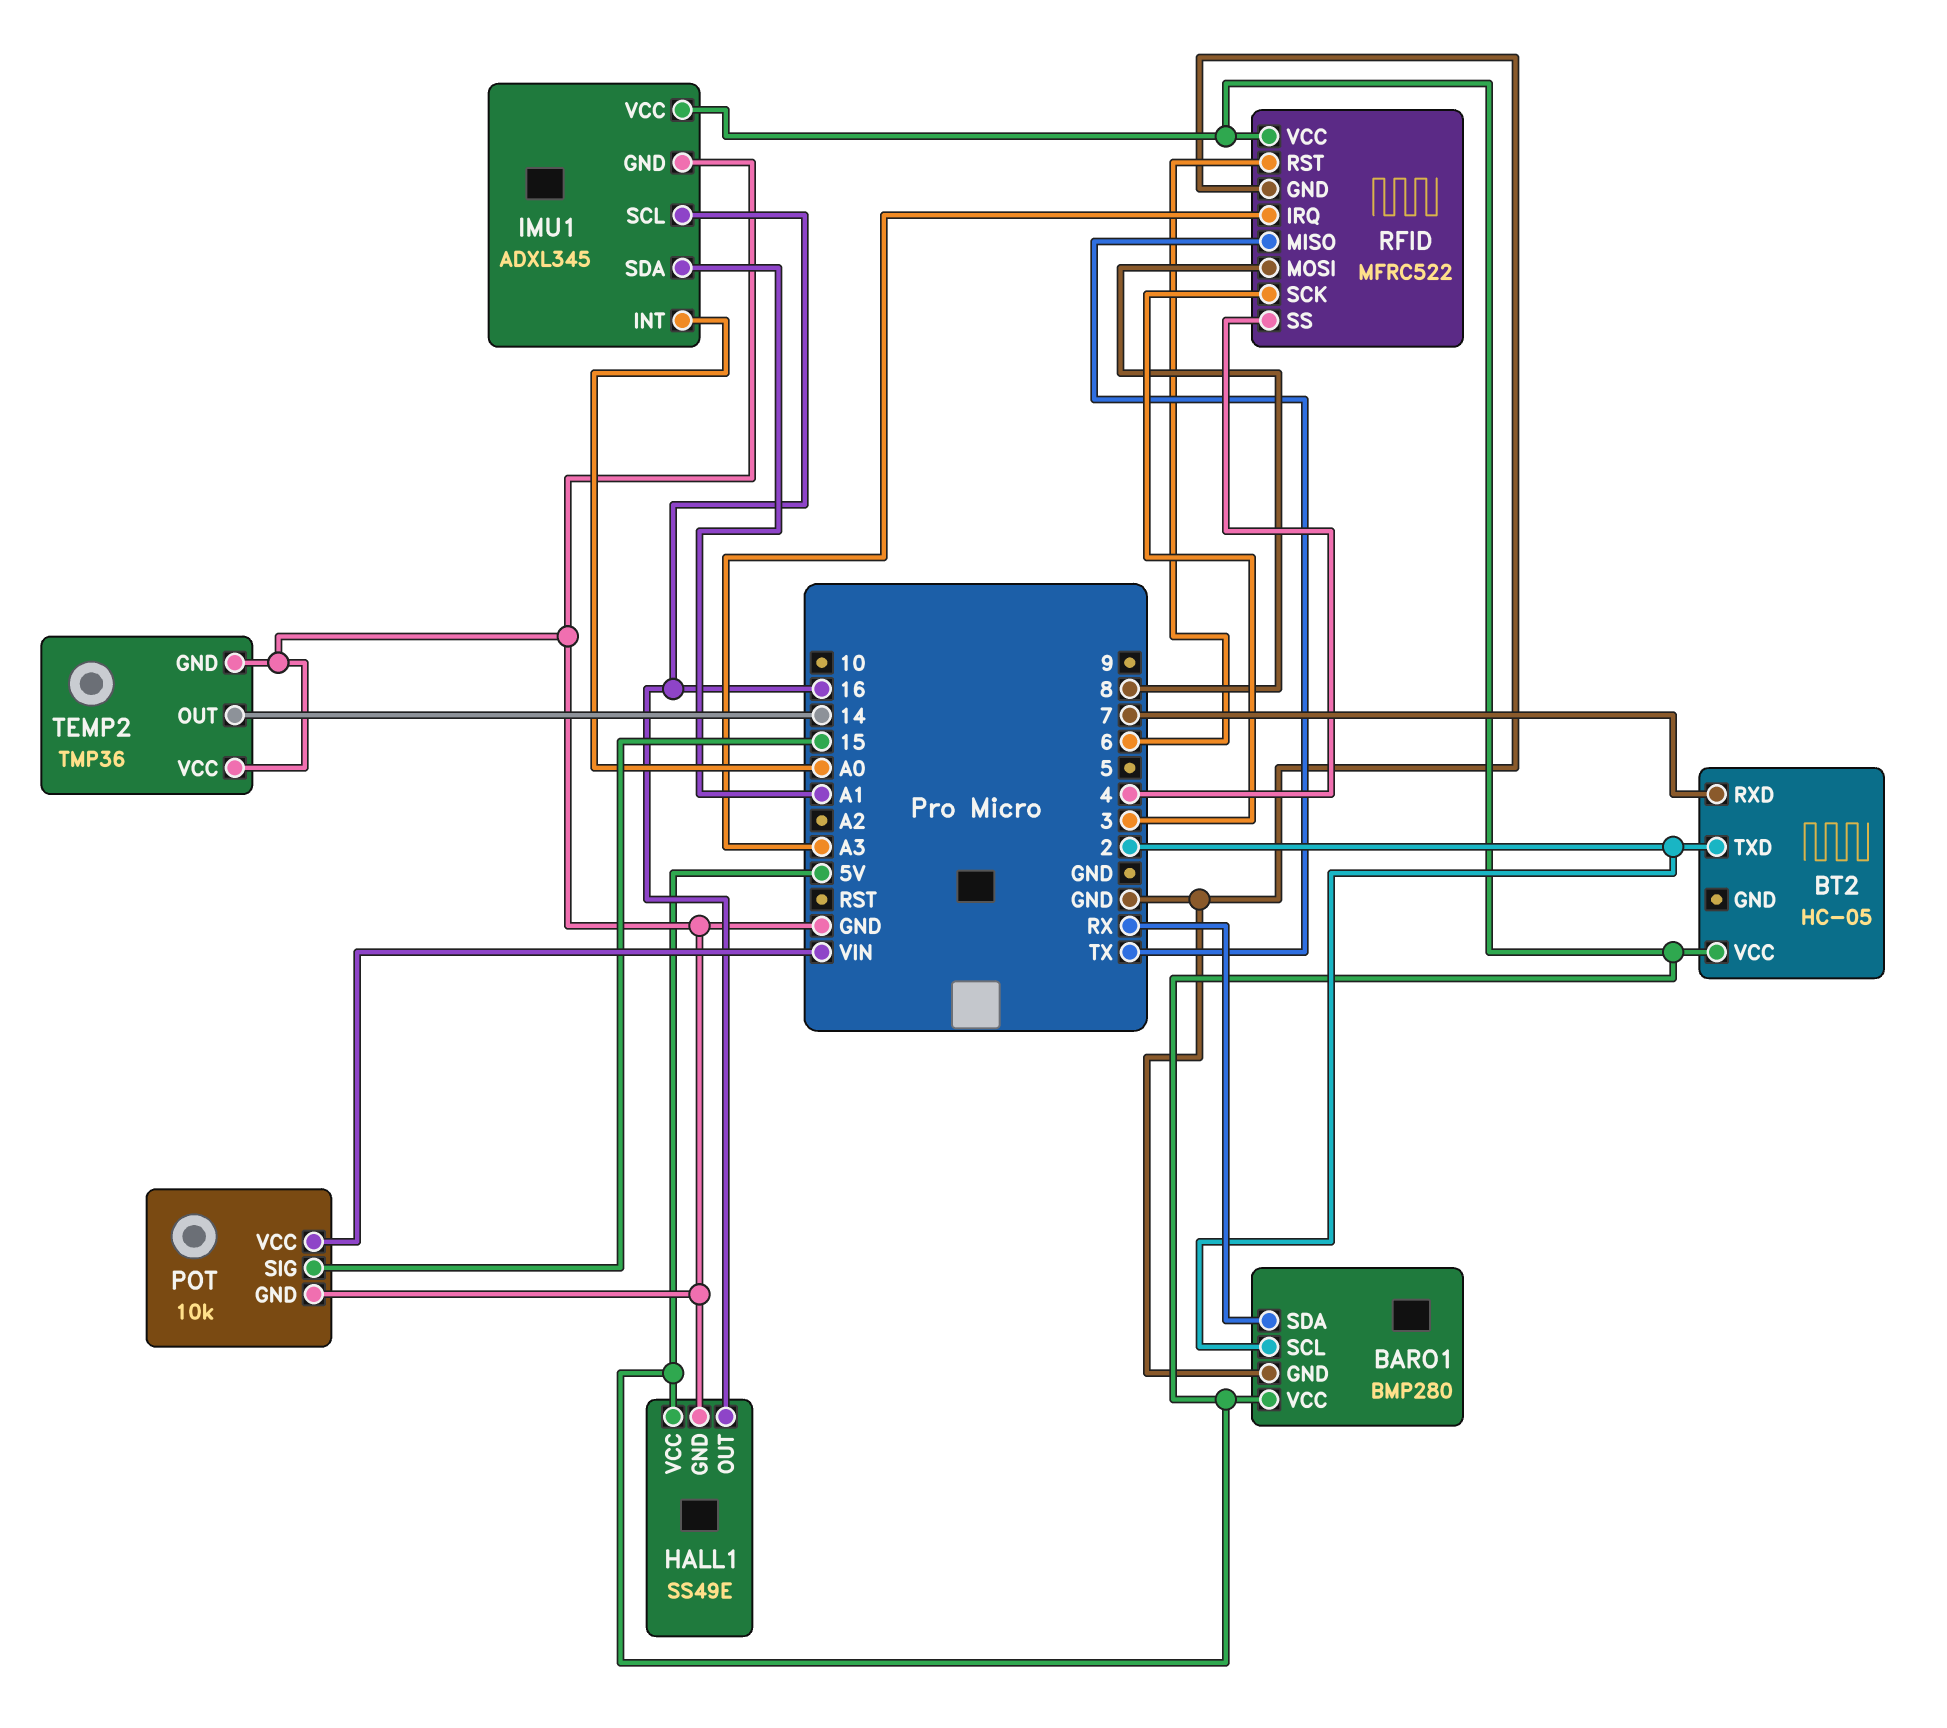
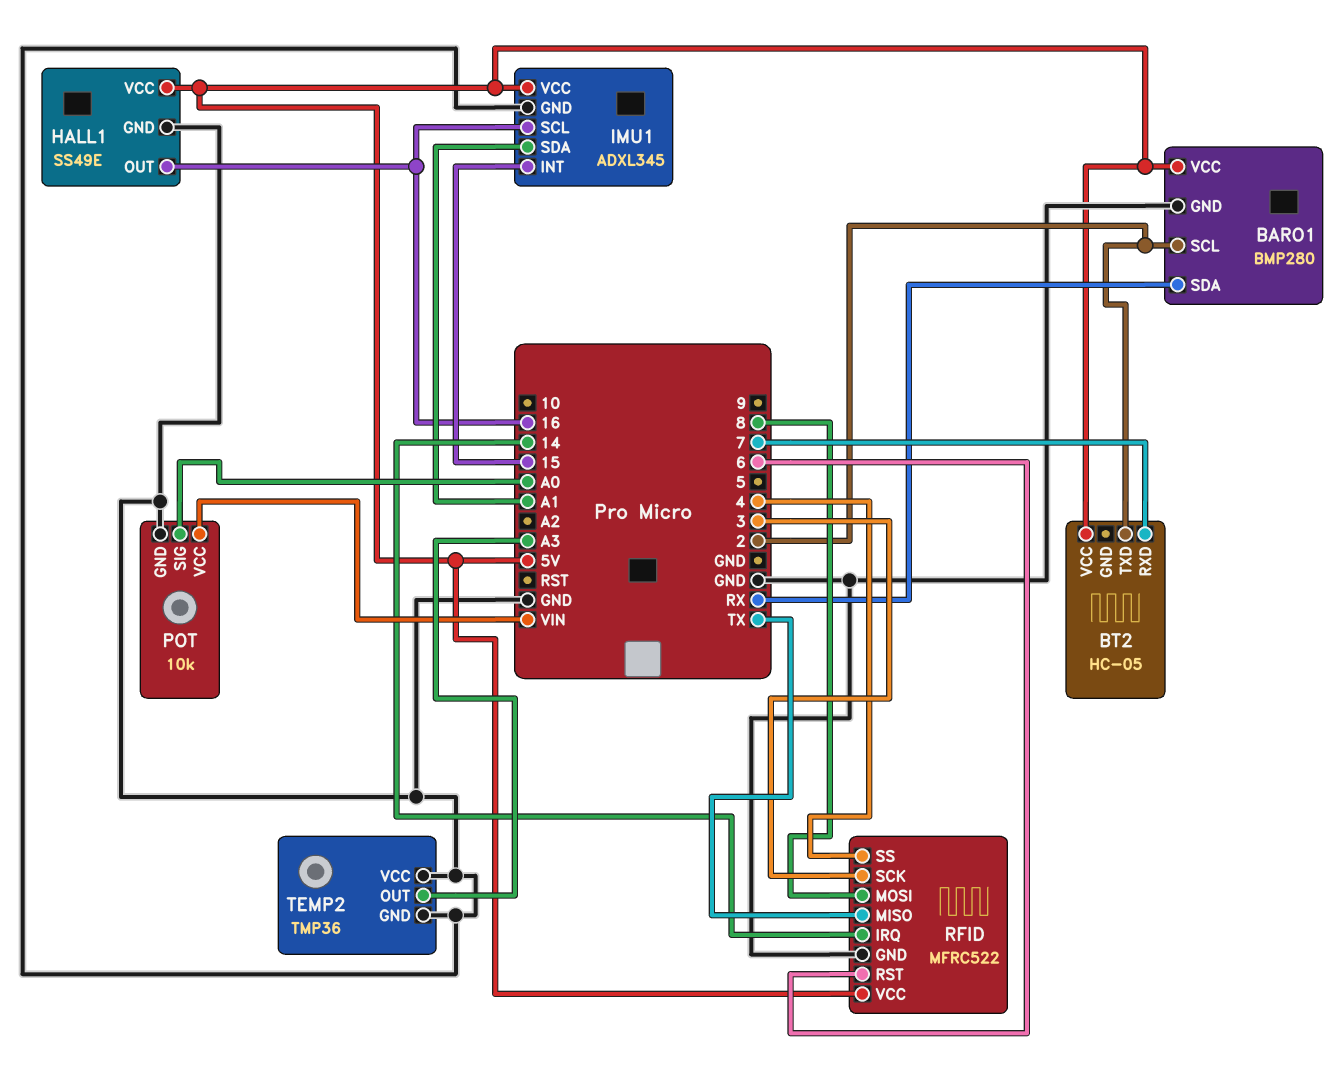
IMU1 pin INT: A0 -> 15
POT pin SIG: 15 -> A0
RFID pin IRQ: A3 -> 14
TEMP2 pin OUT: 14 -> A3

